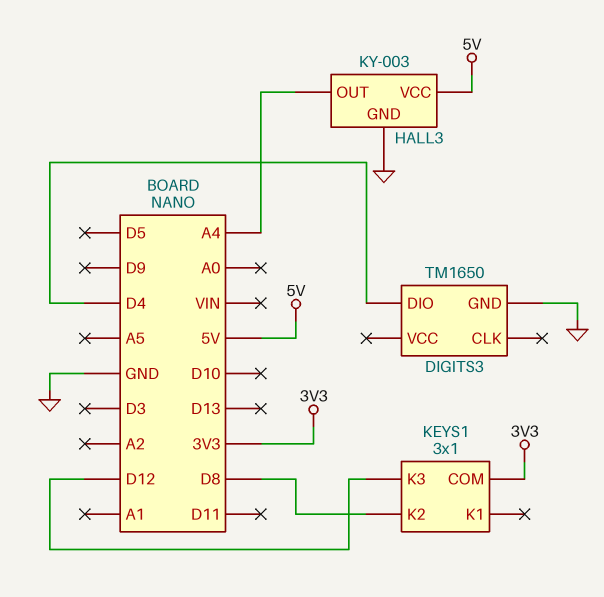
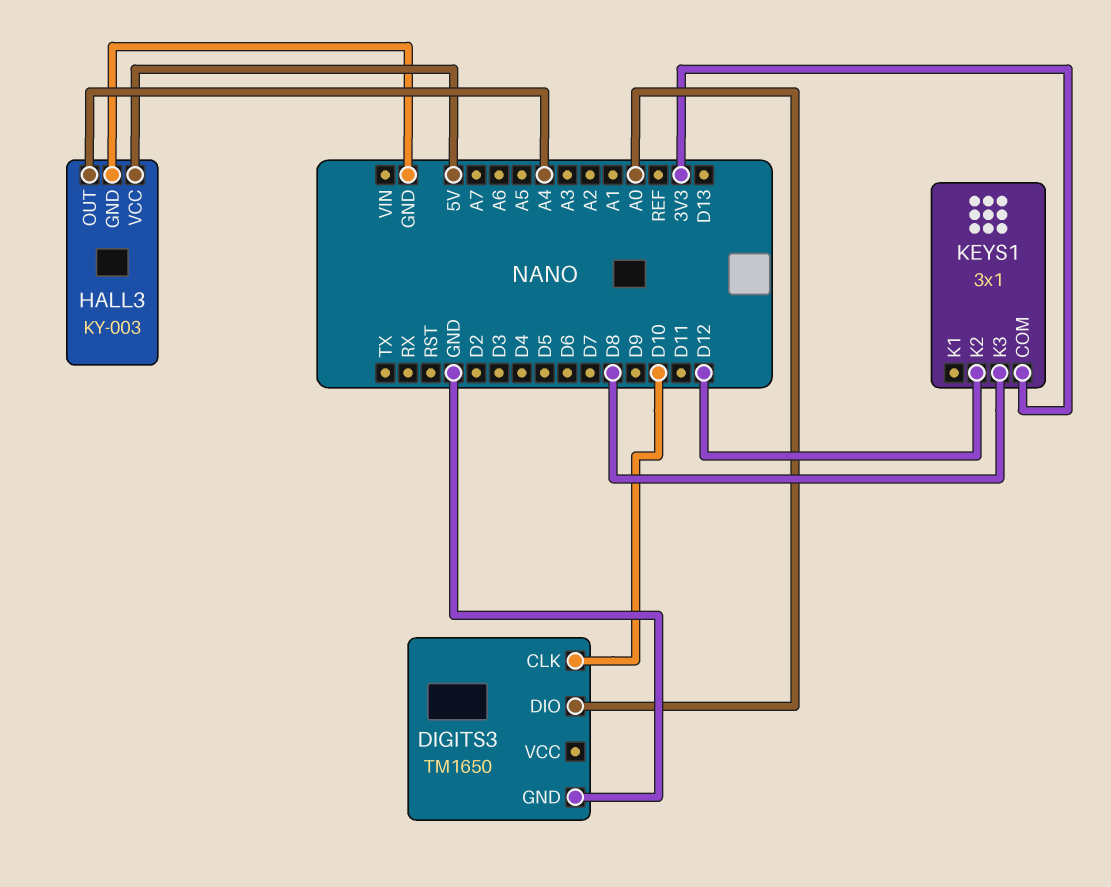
DIGITS3 pin CLK: none -> D10
DIGITS3 pin DIO: D4 -> A0
KEYS1 pin K2: D8 -> D12
KEYS1 pin K3: D12 -> D8

